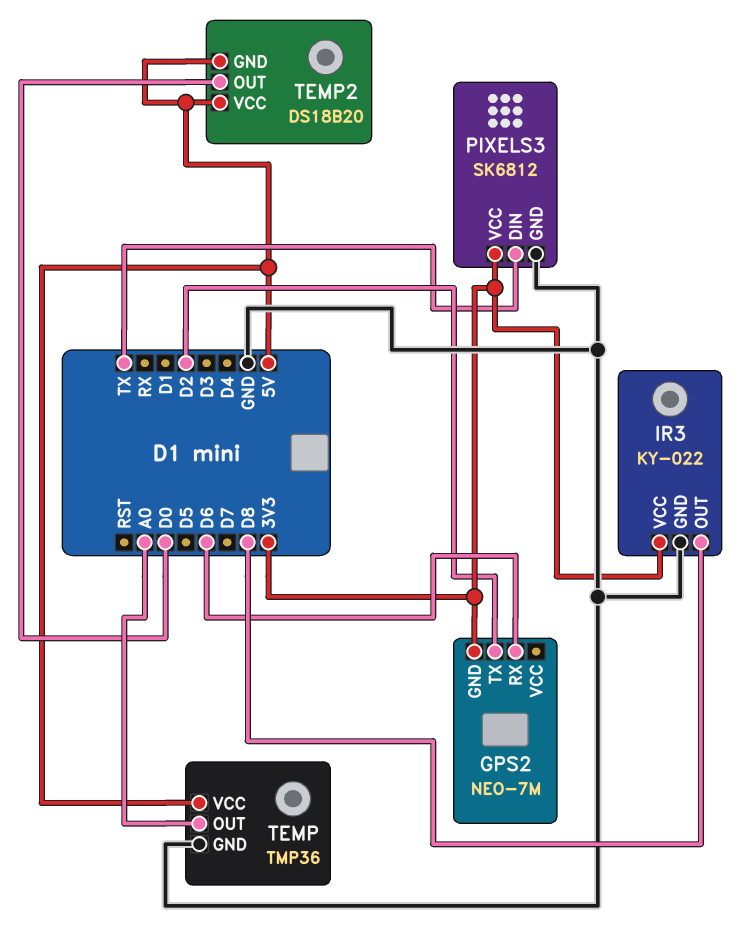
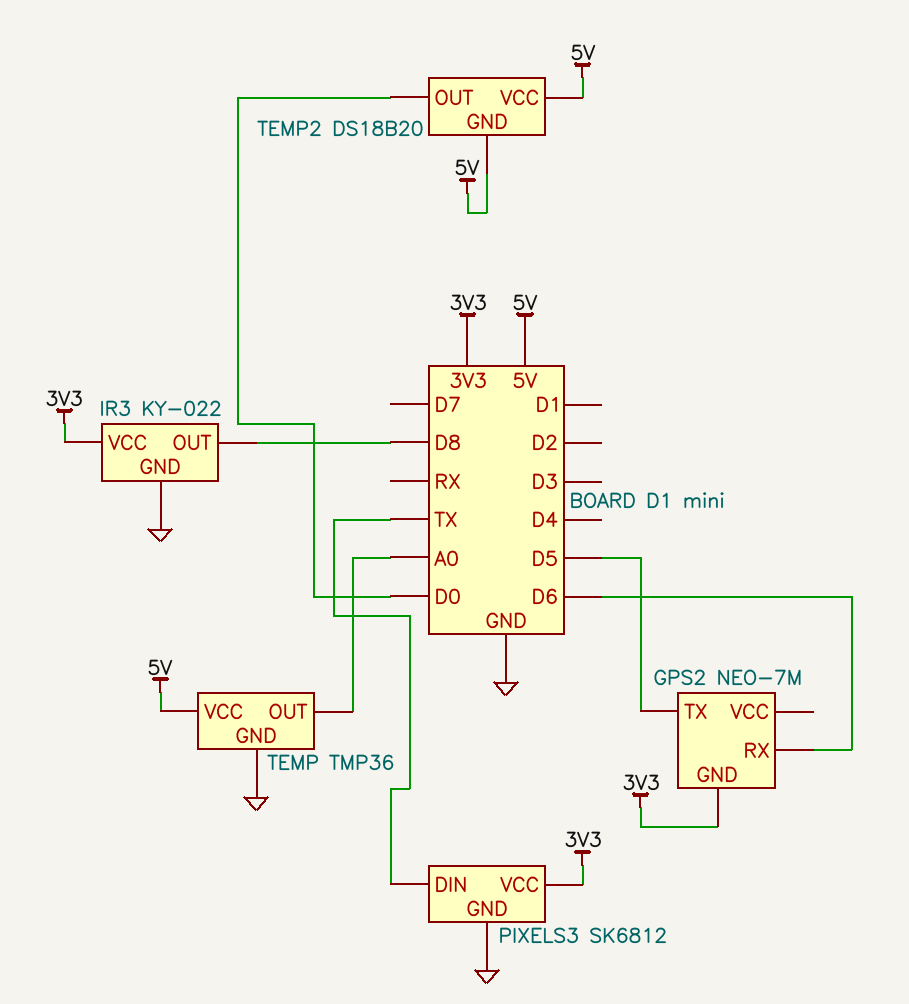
GPS2 pin TX: D2 -> D5

